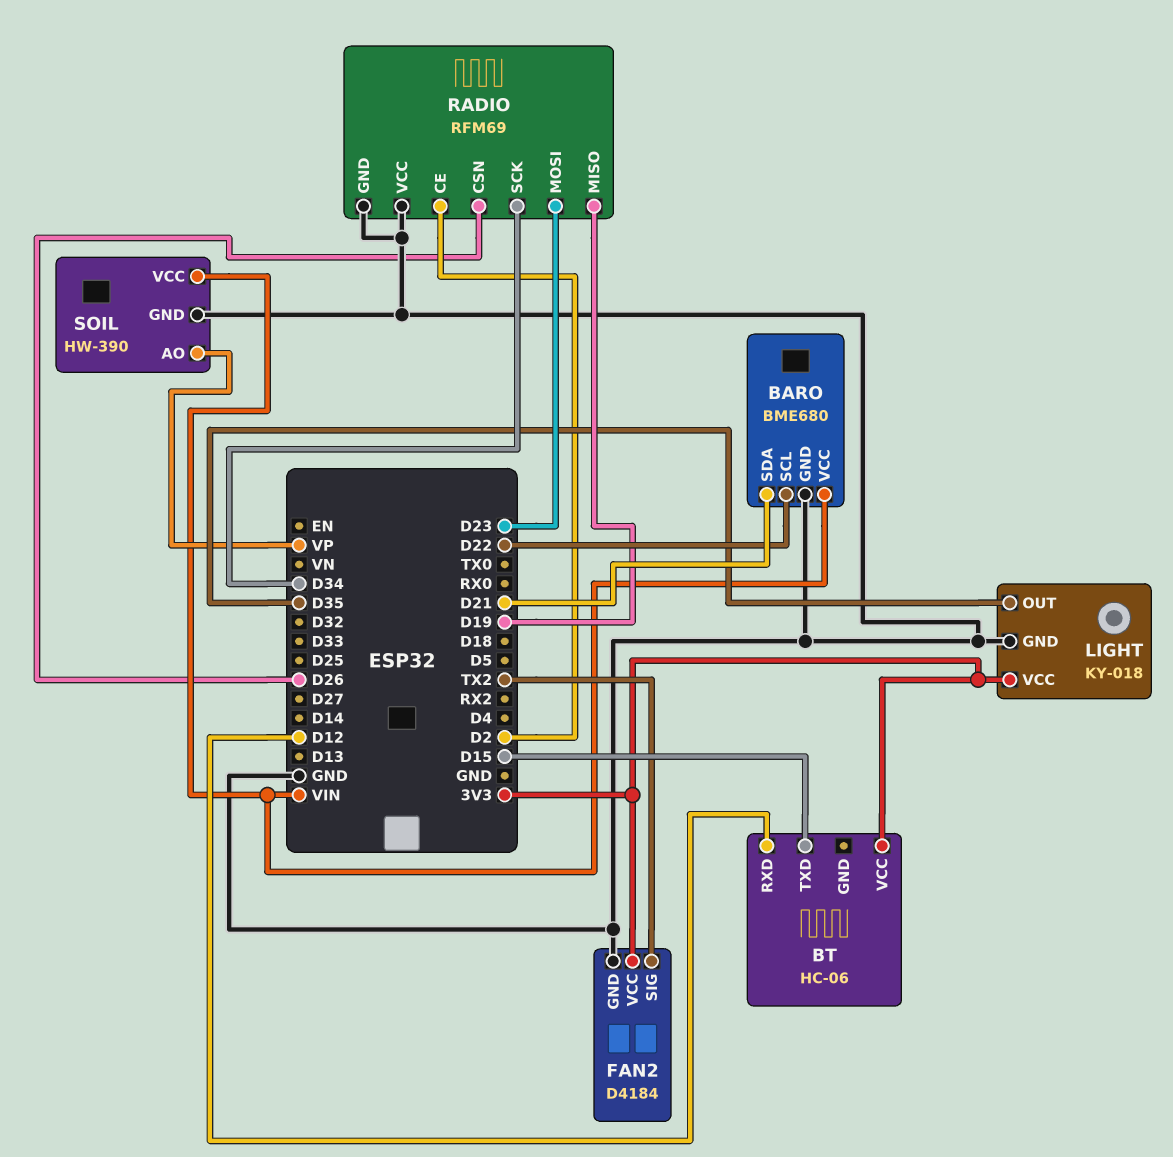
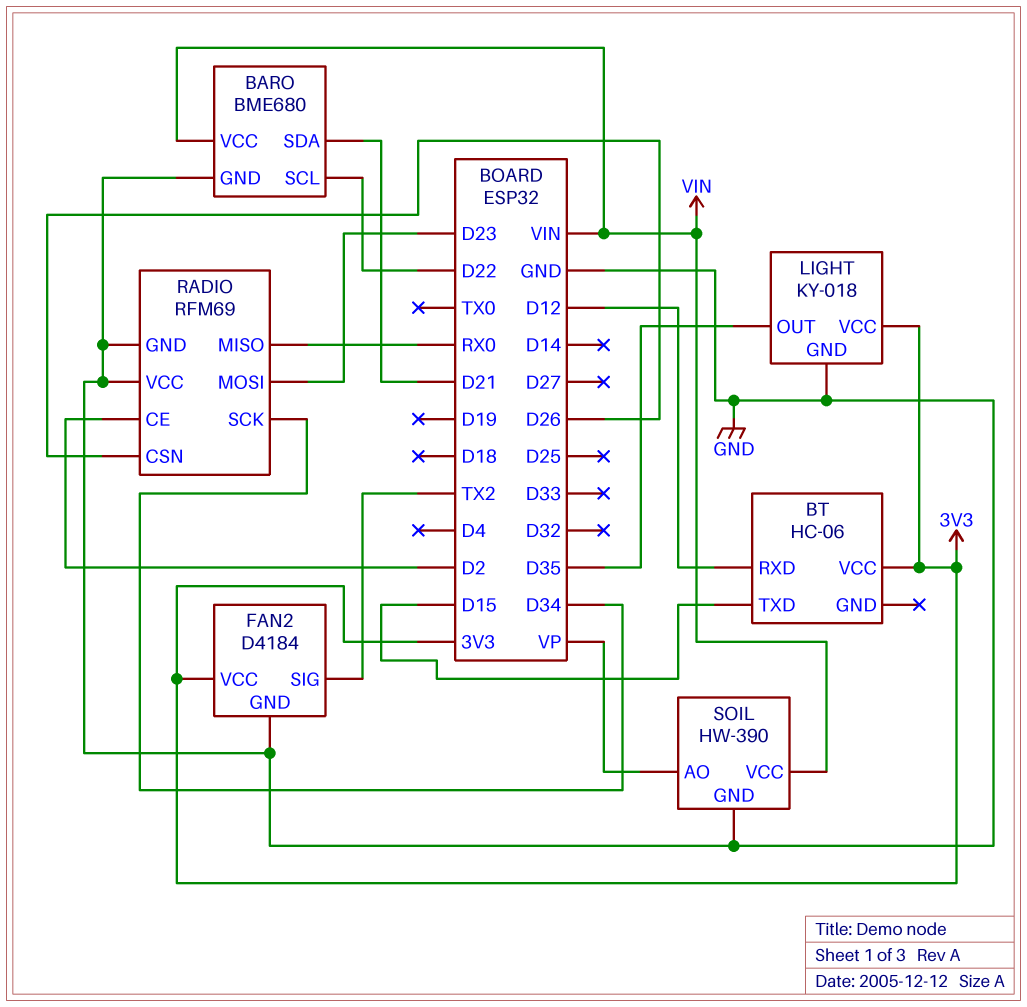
RADIO pin MISO: D19 -> RX0

